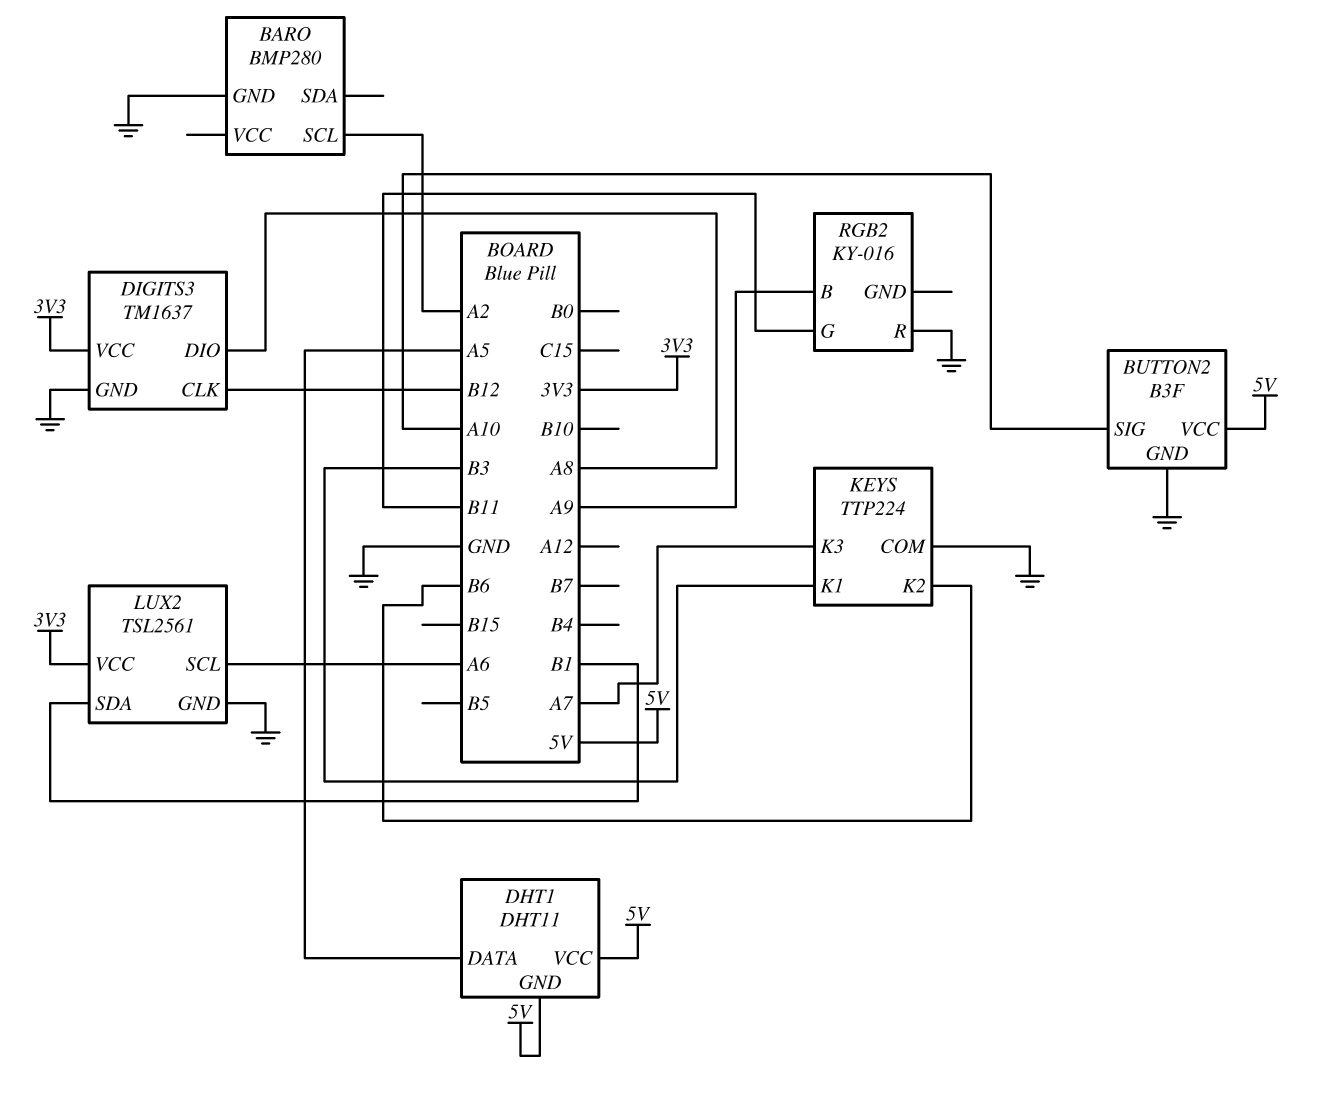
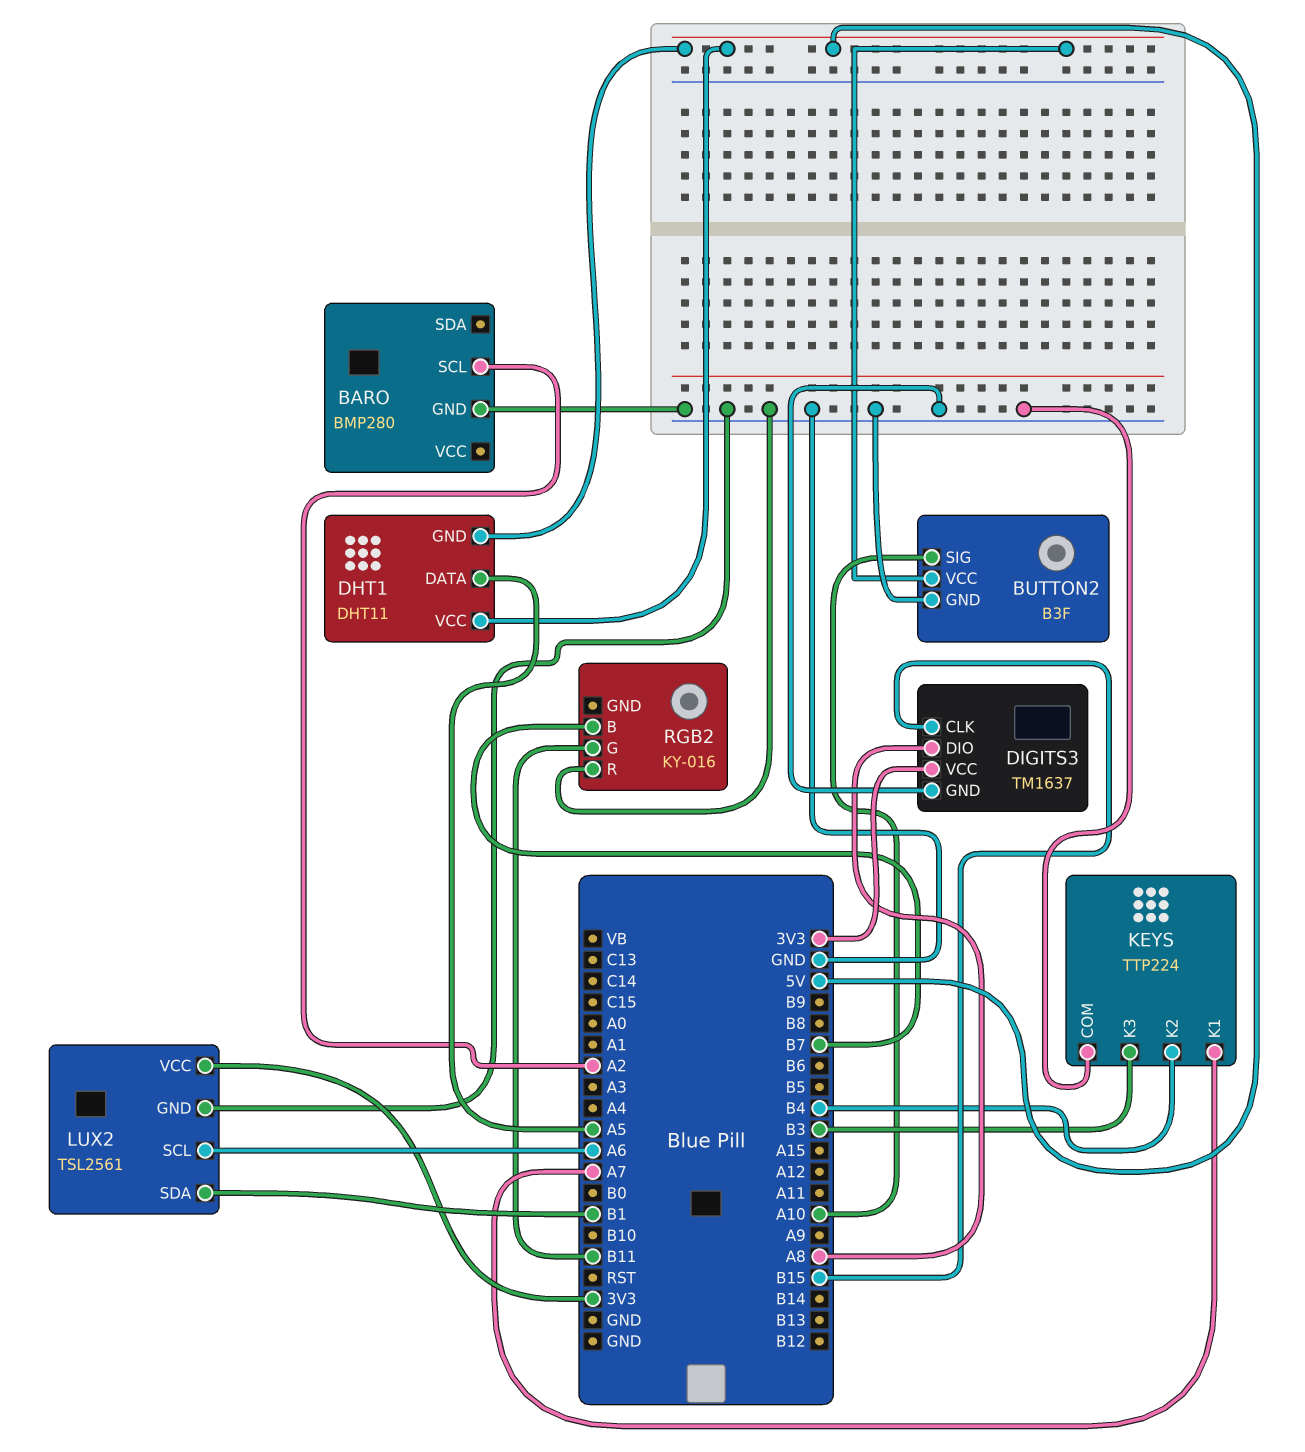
DIGITS3 pin CLK: B12 -> B15
KEYS pin K1: B3 -> A7
KEYS pin K2: B6 -> B4
KEYS pin K3: A7 -> B3
RGB2 pin B: A9 -> B7

